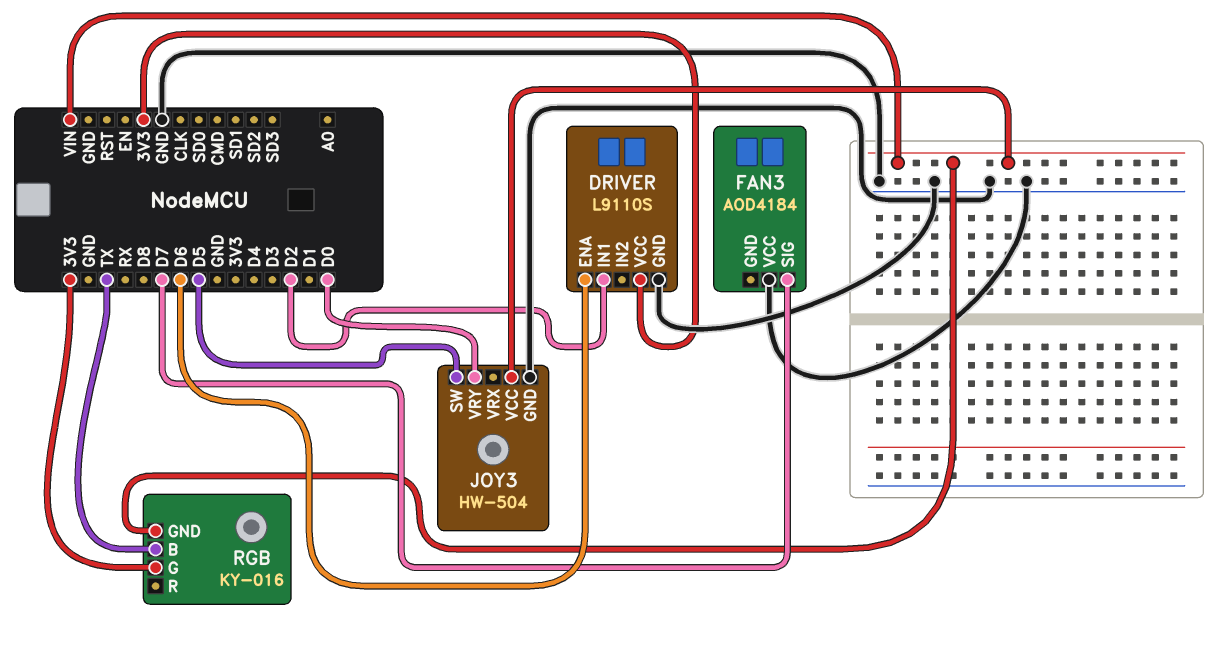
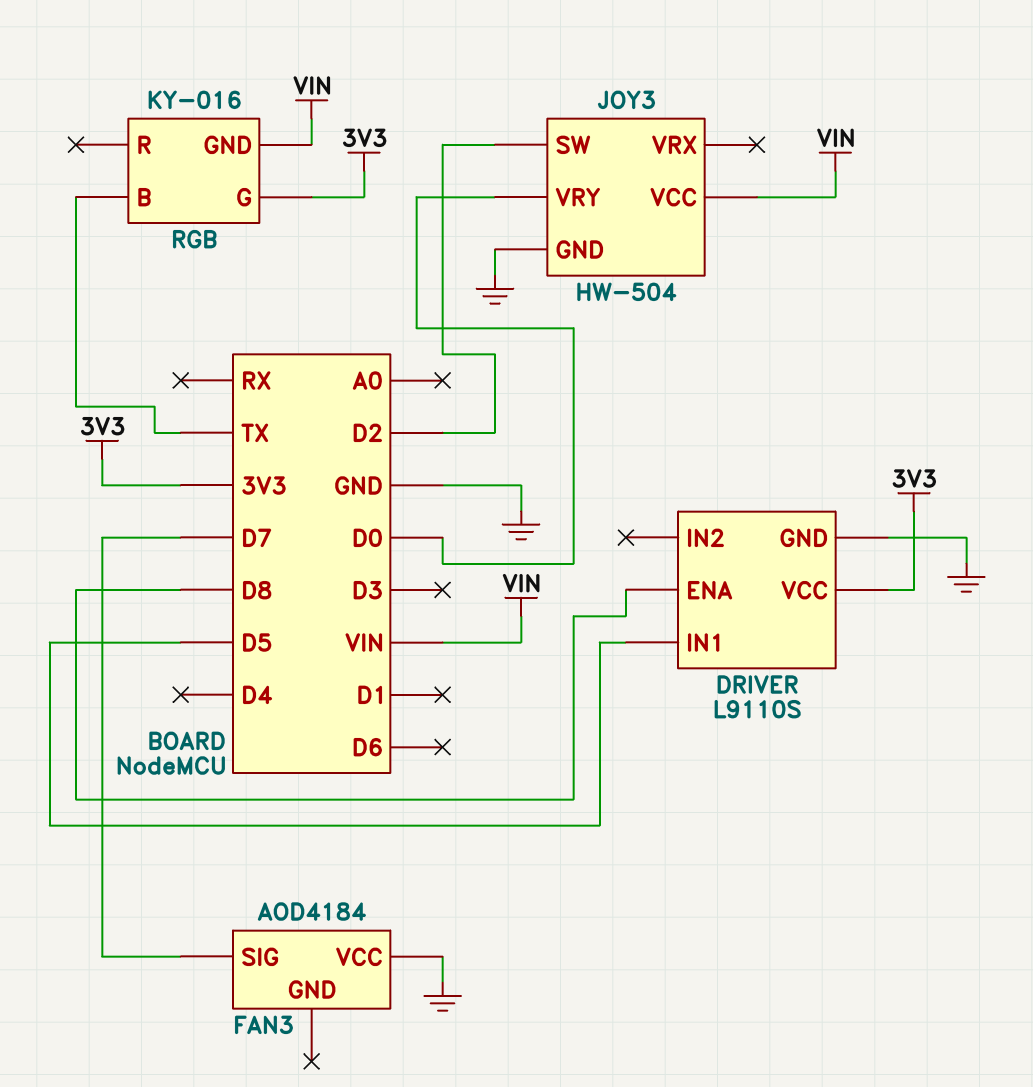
DRIVER pin ENA: D6 -> D8
DRIVER pin IN1: D2 -> D5
JOY3 pin SW: D5 -> D2

